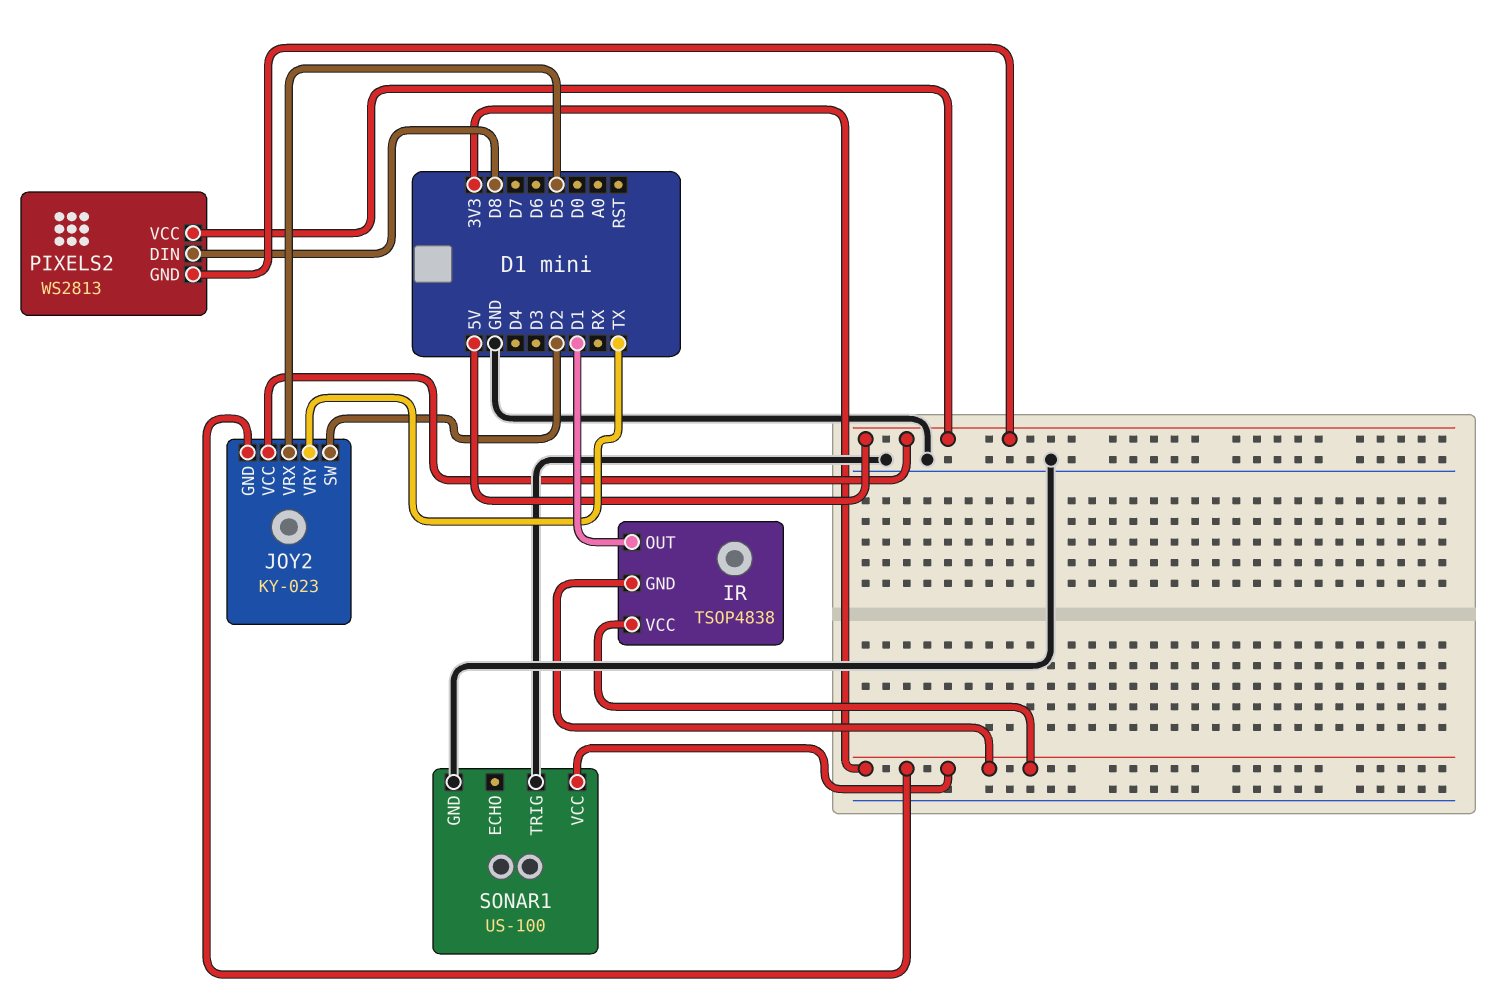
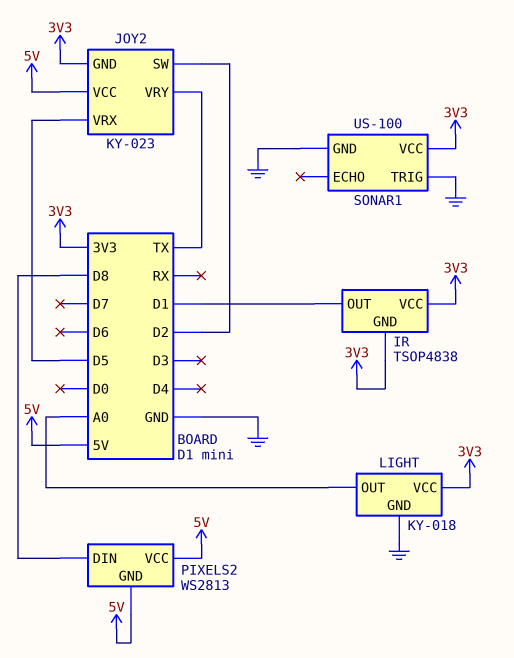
LIGHT: none -> KY-018
LIGHT pin GND: none -> GND
LIGHT pin OUT: none -> A0
LIGHT pin VCC: none -> 3V3

